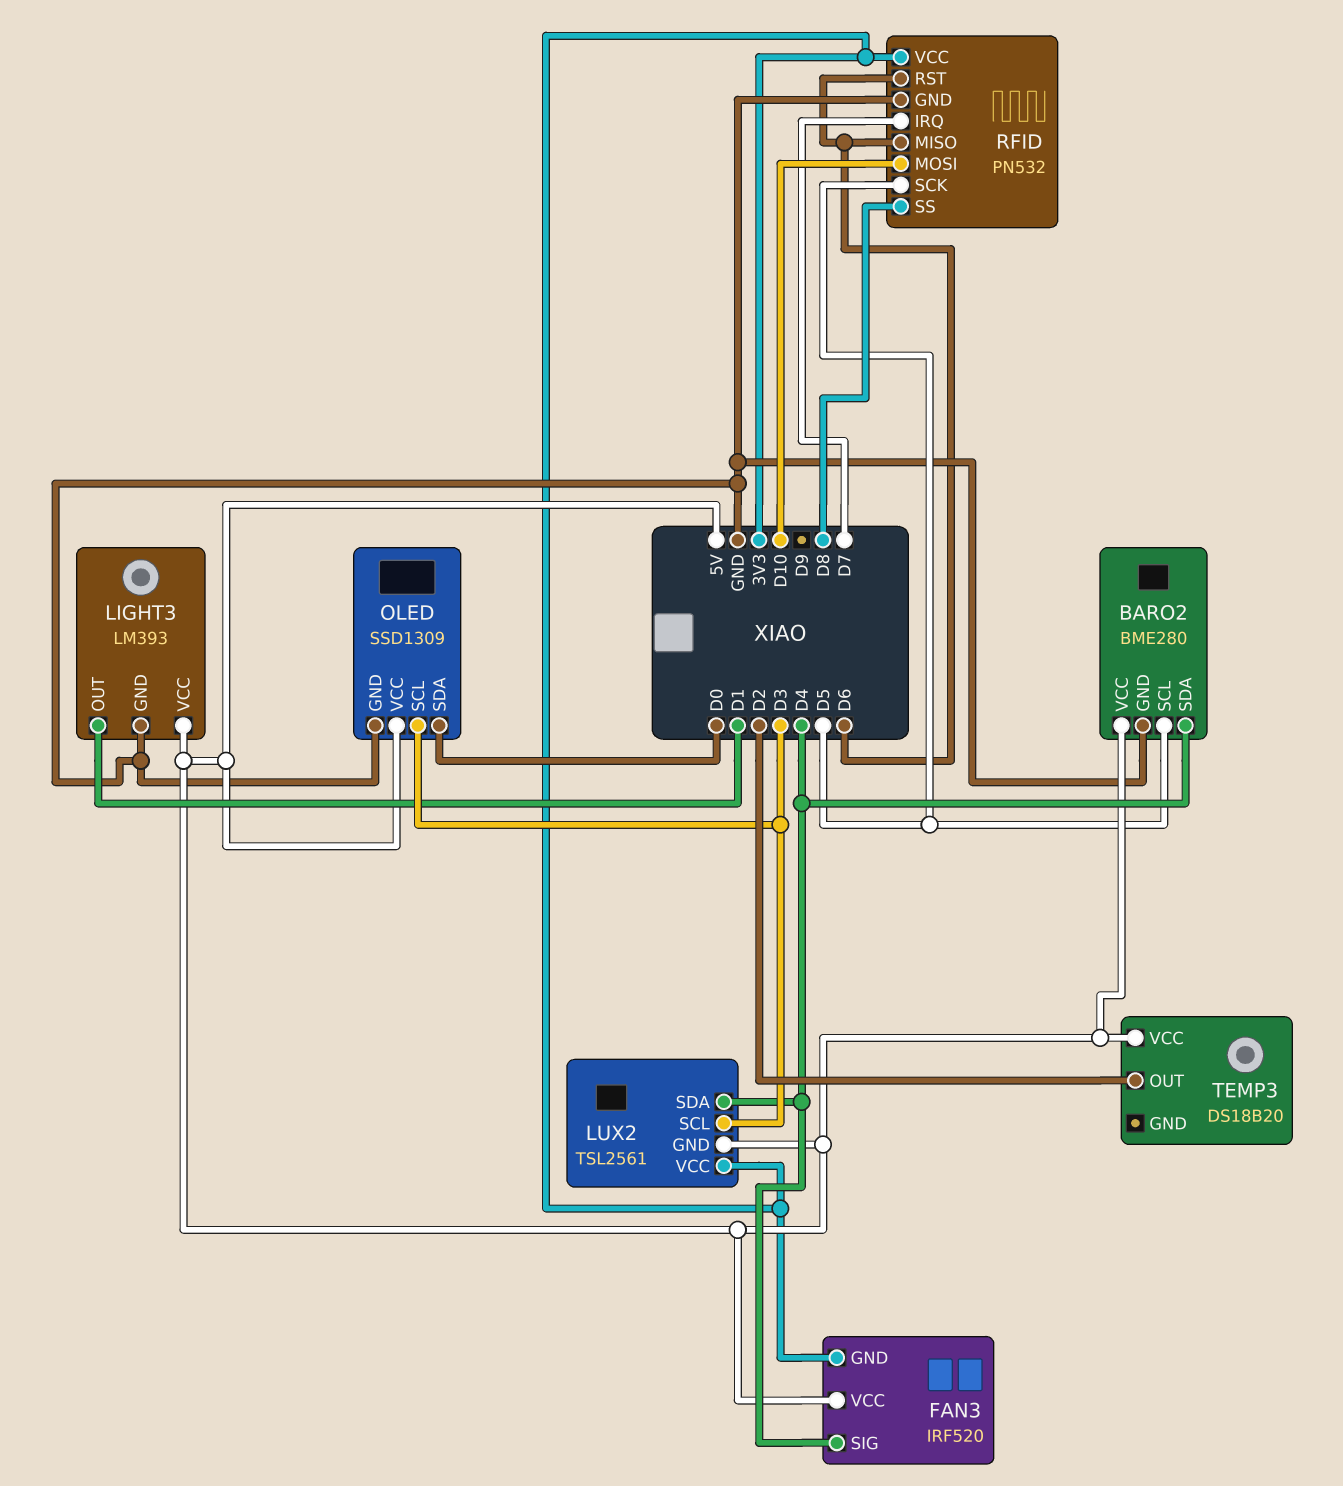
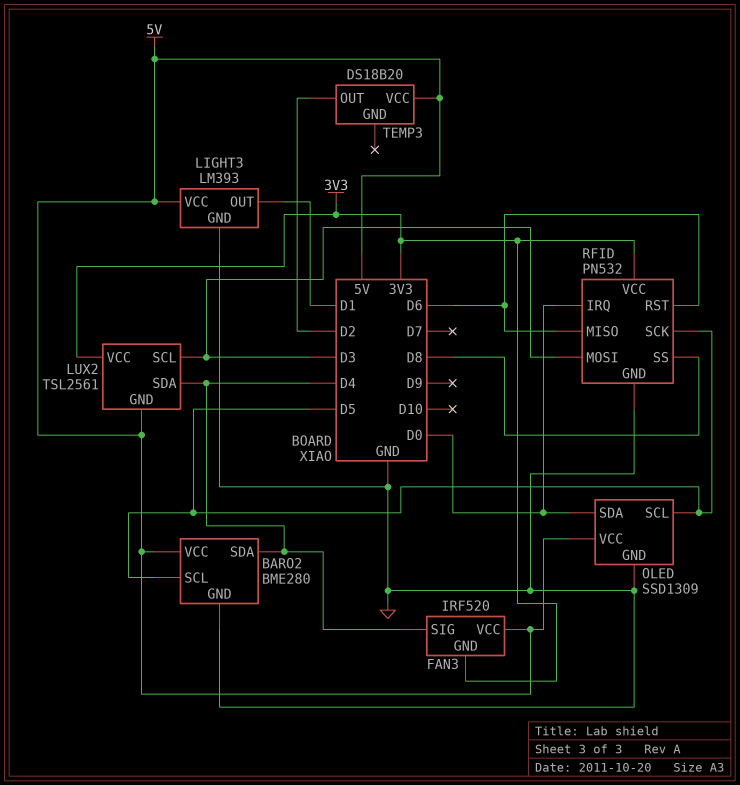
OLED pin SCL: D3 -> D5
RFID pin IRQ: D7 -> D0
RFID pin MOSI: D10 -> D3

